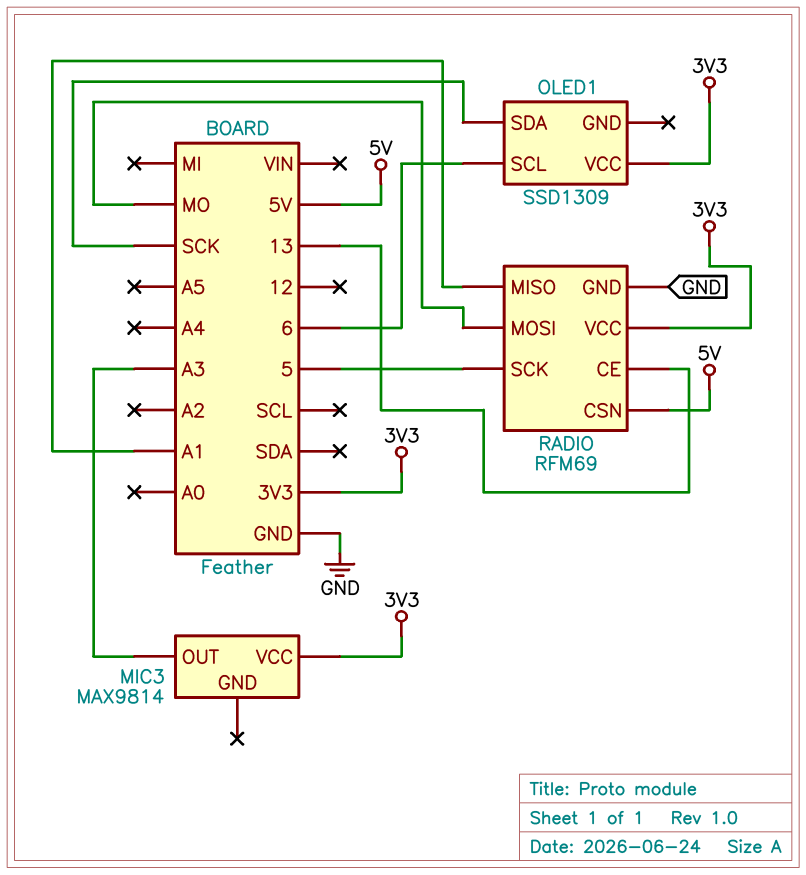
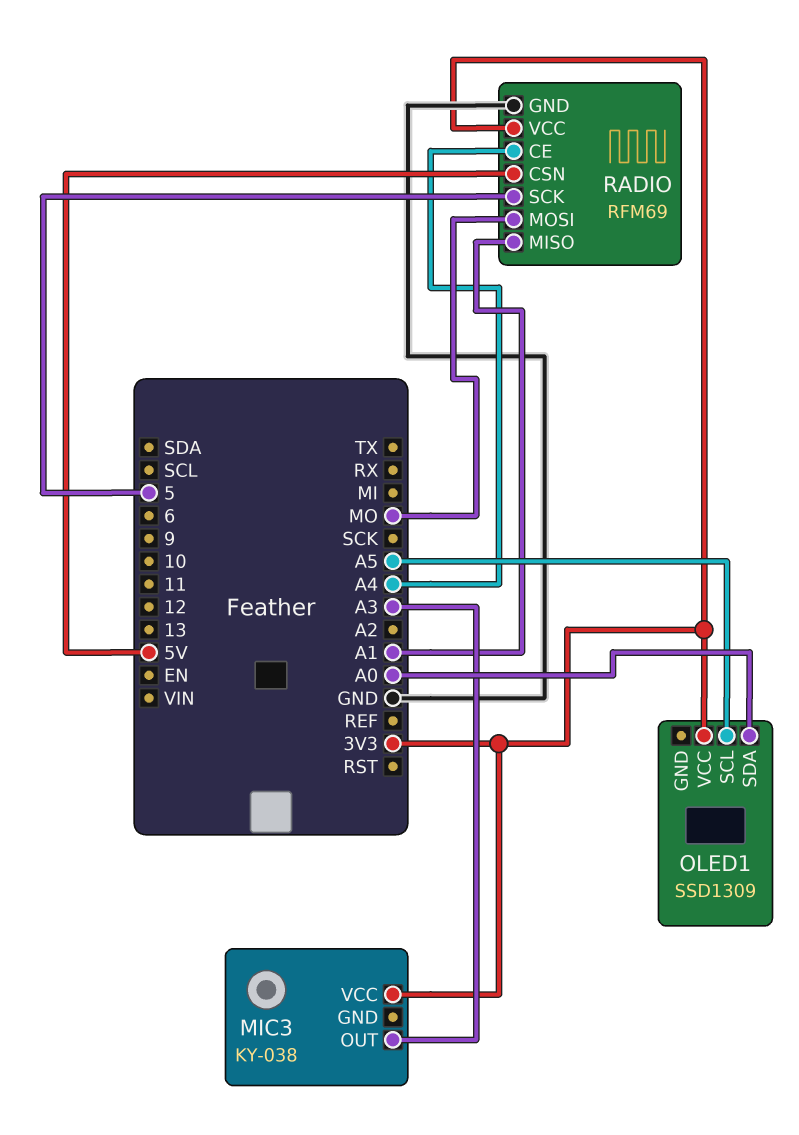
MIC3: MAX9814 -> KY-038
OLED1 pin SCL: 6 -> A5
OLED1 pin SDA: SCK -> A0
RADIO pin CE: 13 -> A4

